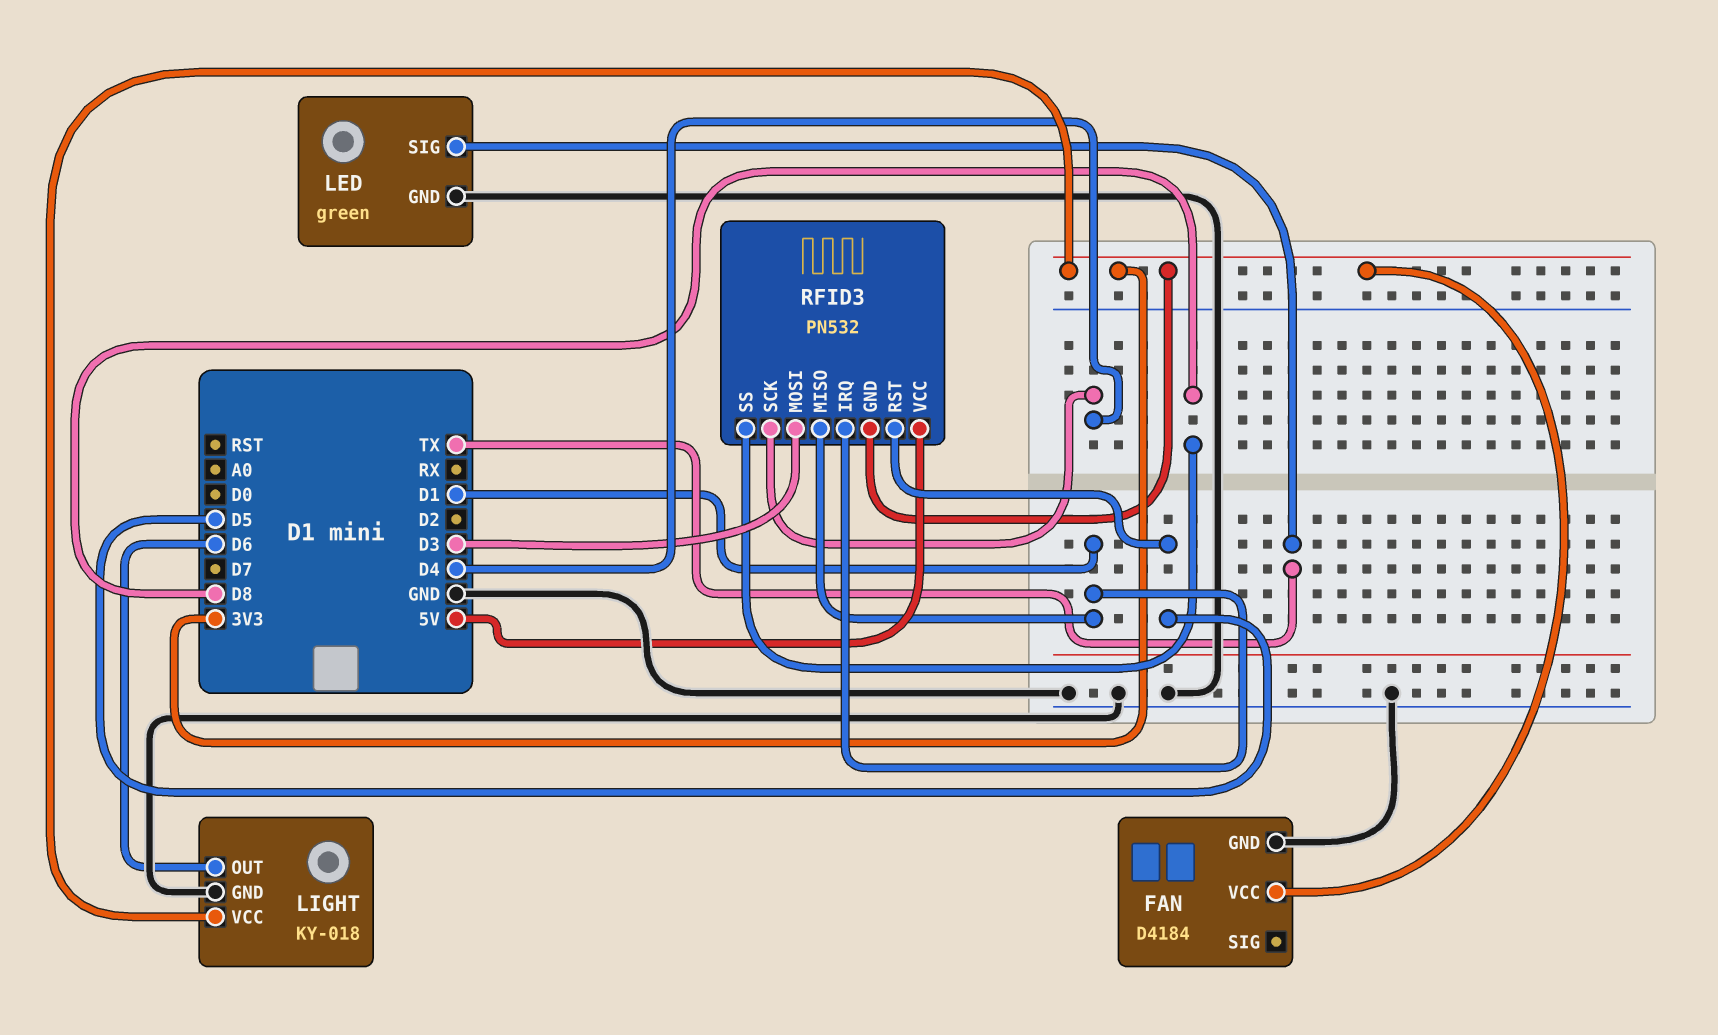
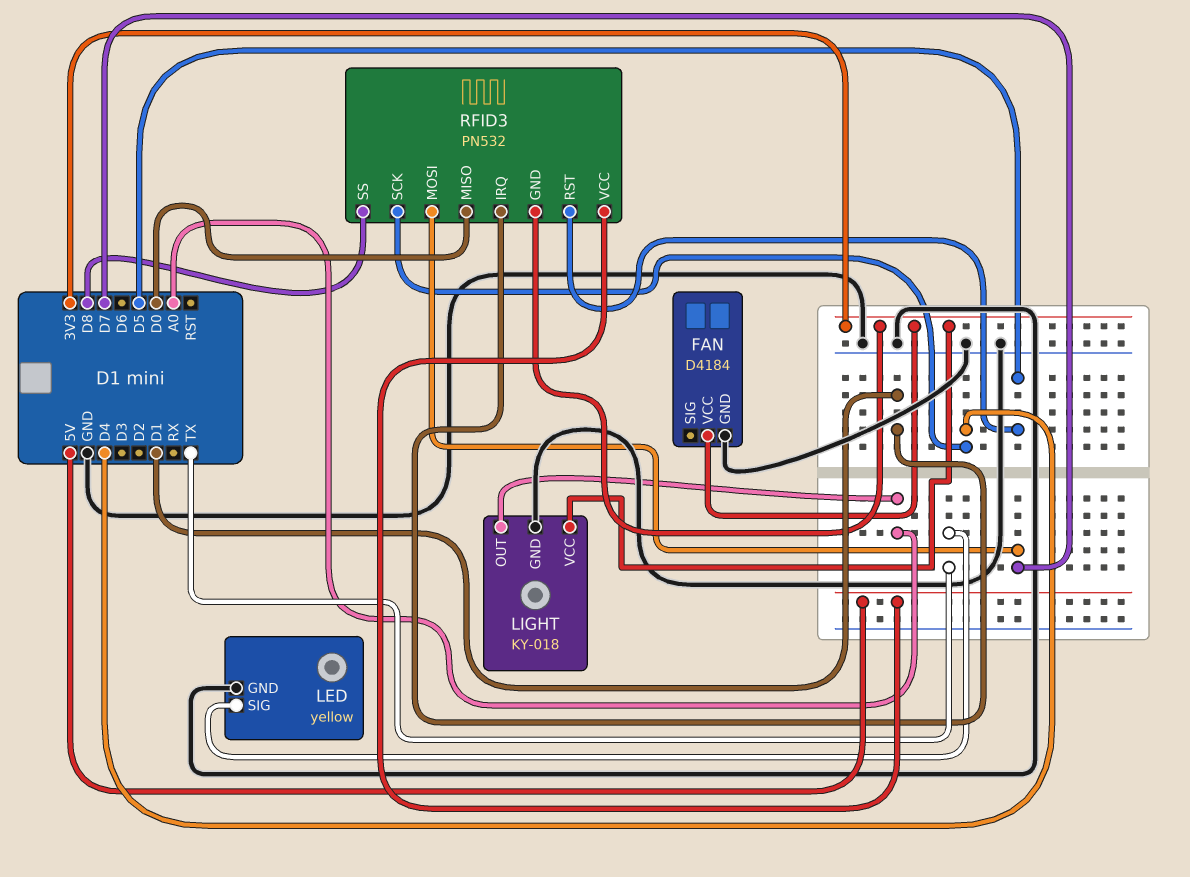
LED: green -> yellow
LIGHT pin OUT: D6 -> A0
RFID3 pin MISO: D1 -> D0
RFID3 pin MOSI: D3 -> D7

